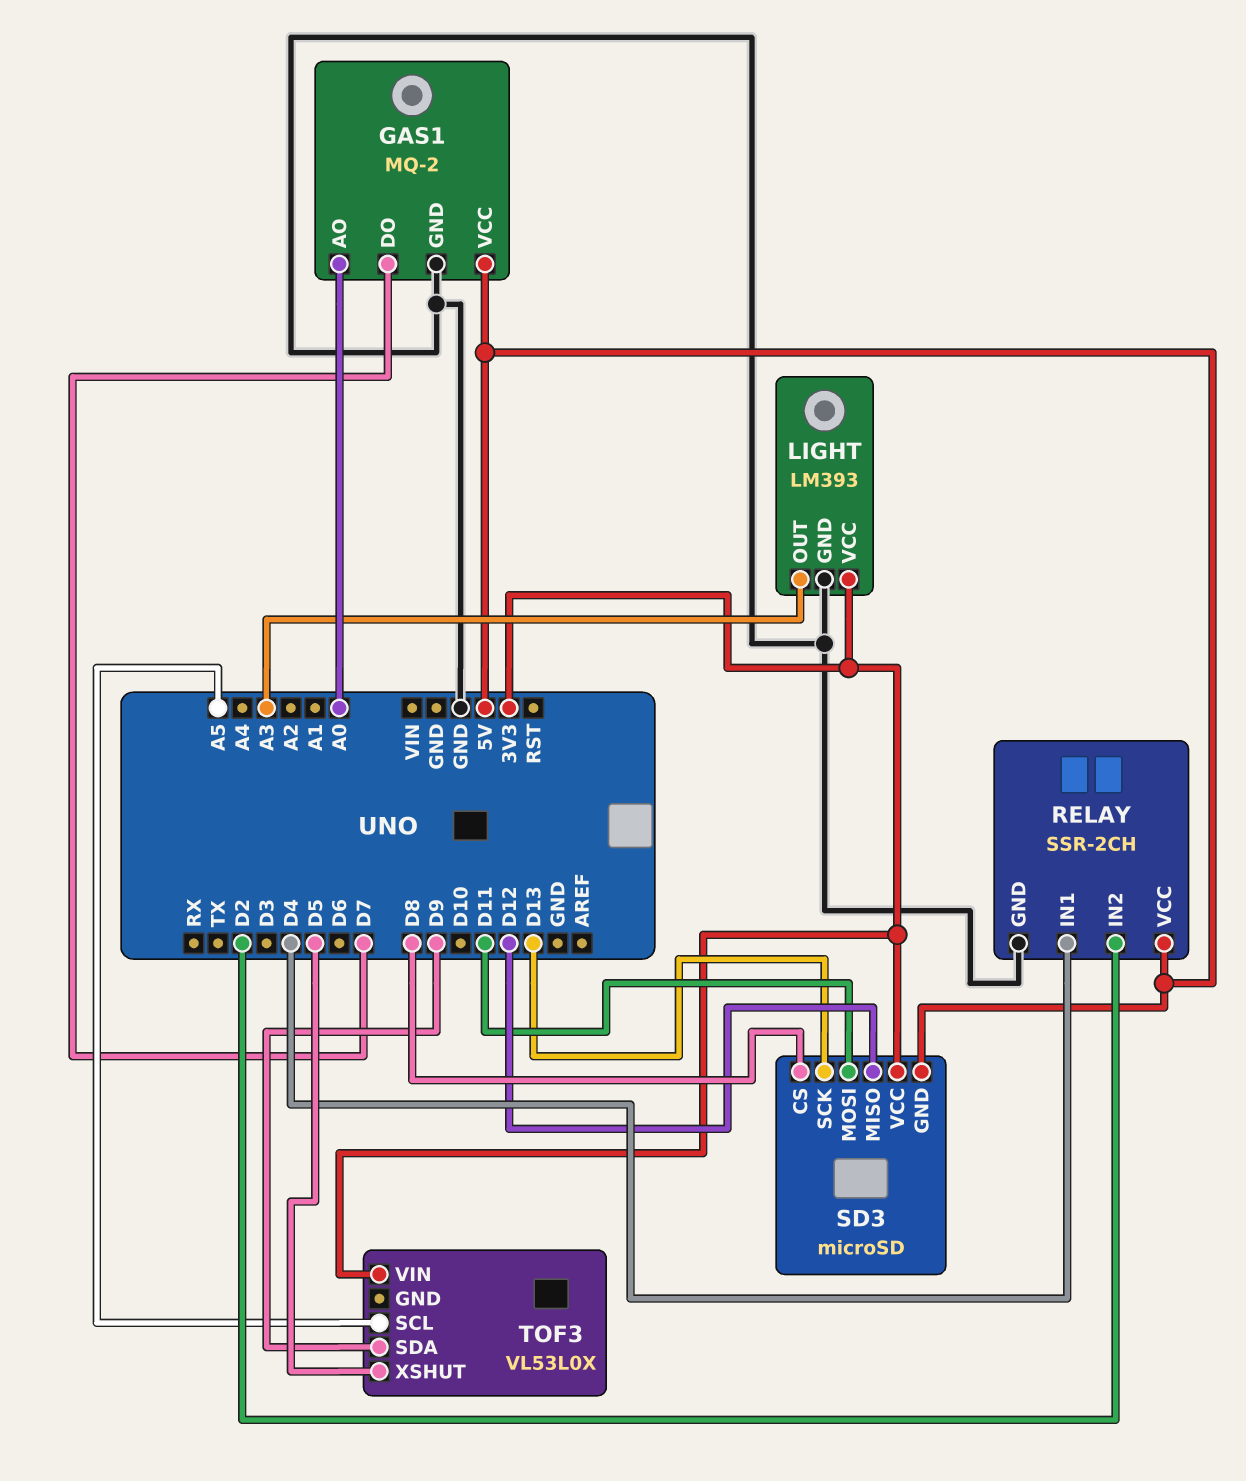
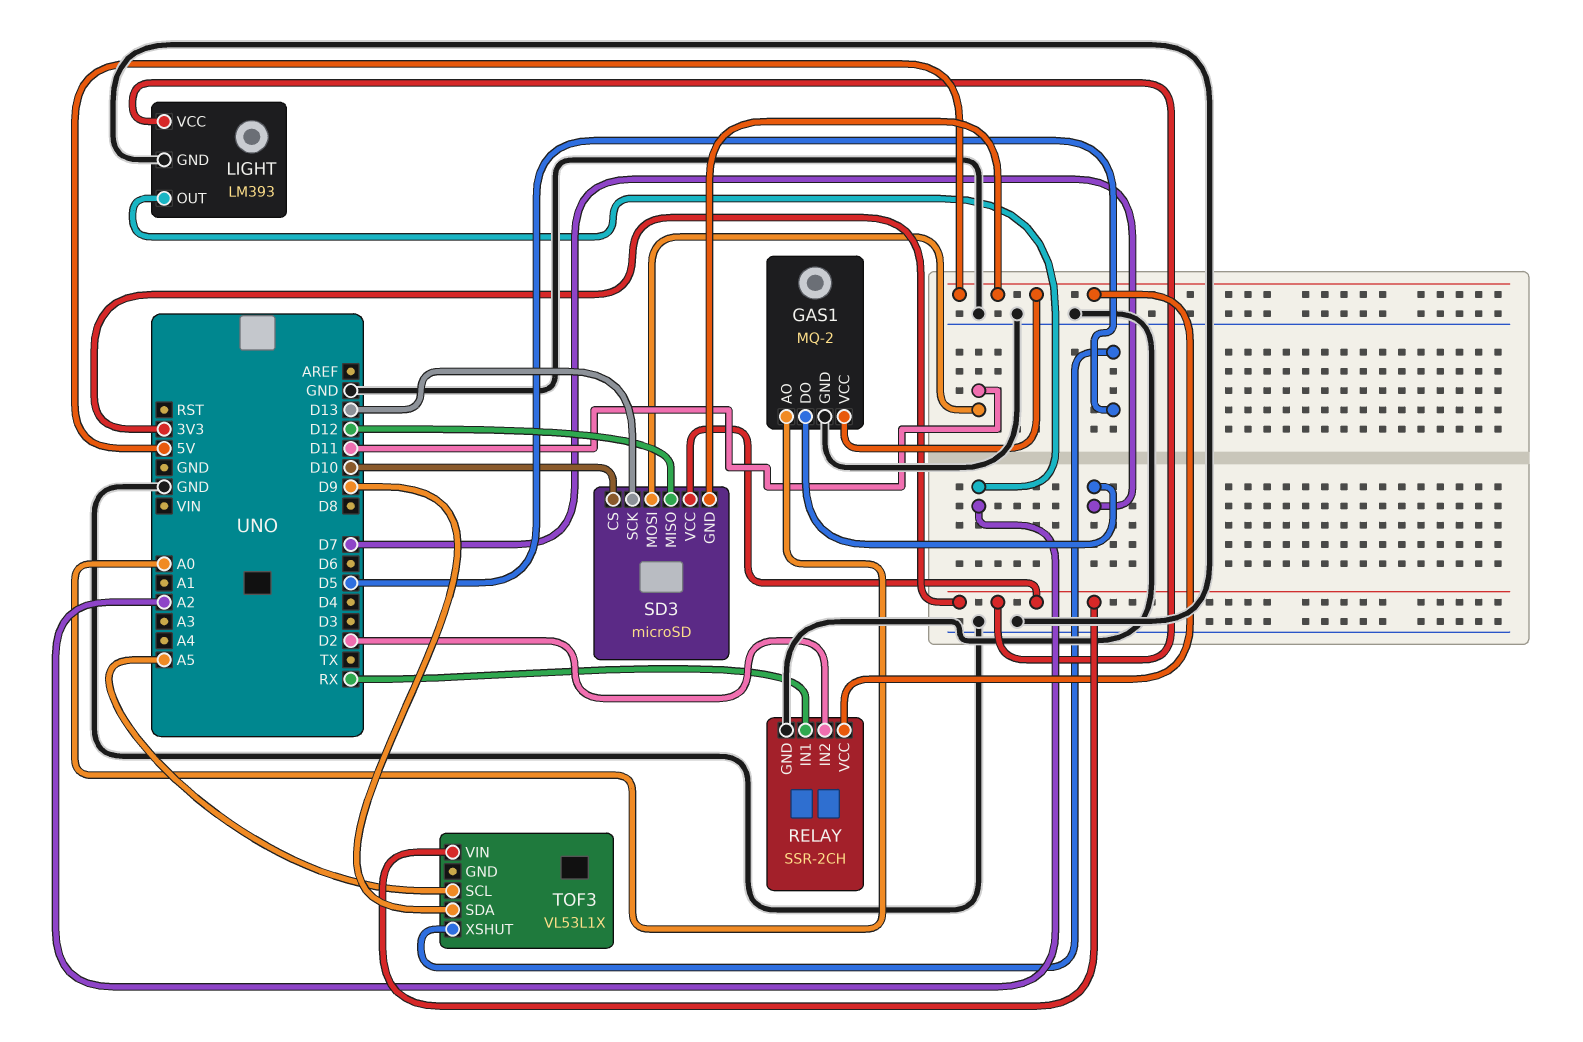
LIGHT pin OUT: A3 -> A2
RELAY pin IN1: D4 -> RX
SD3 pin CS: D8 -> D10
TOF3: VL53L0X -> VL53L1X

